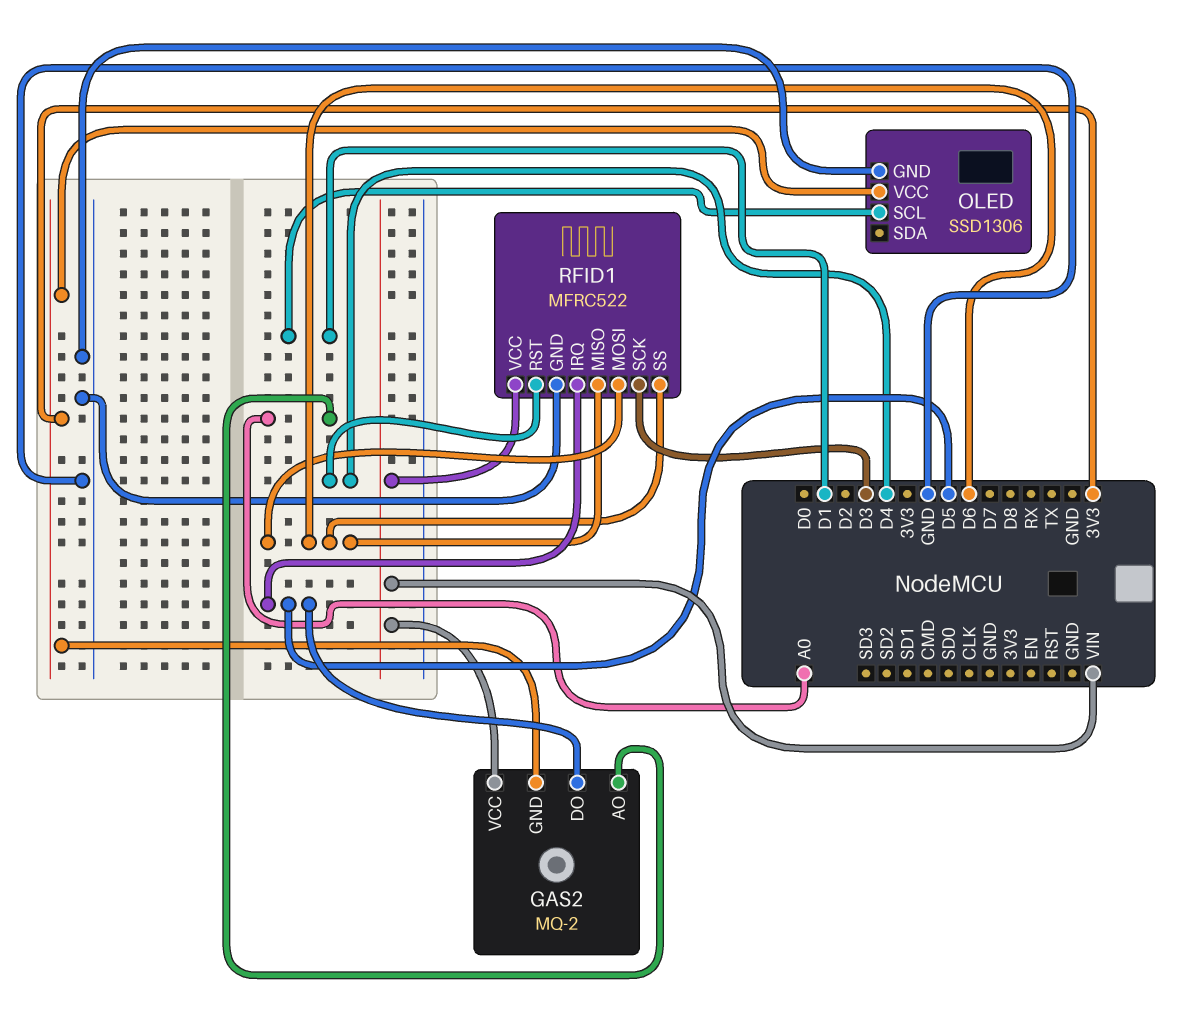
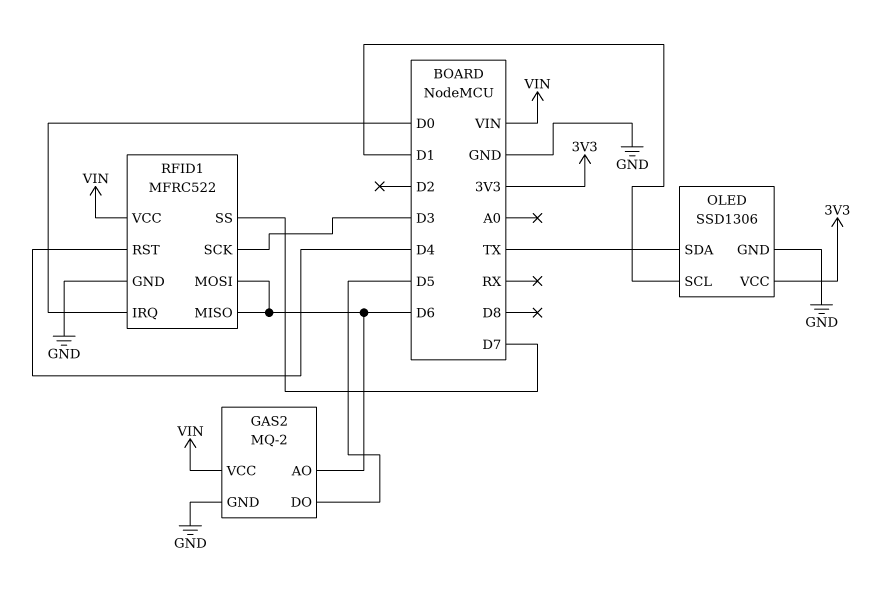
GAS2 pin AO: A0 -> D6
GAS2 pin GND: 3V3 -> GND
OLED pin SDA: none -> TX
RFID1 pin IRQ: D5 -> D0
RFID1 pin SS: D6 -> D7

